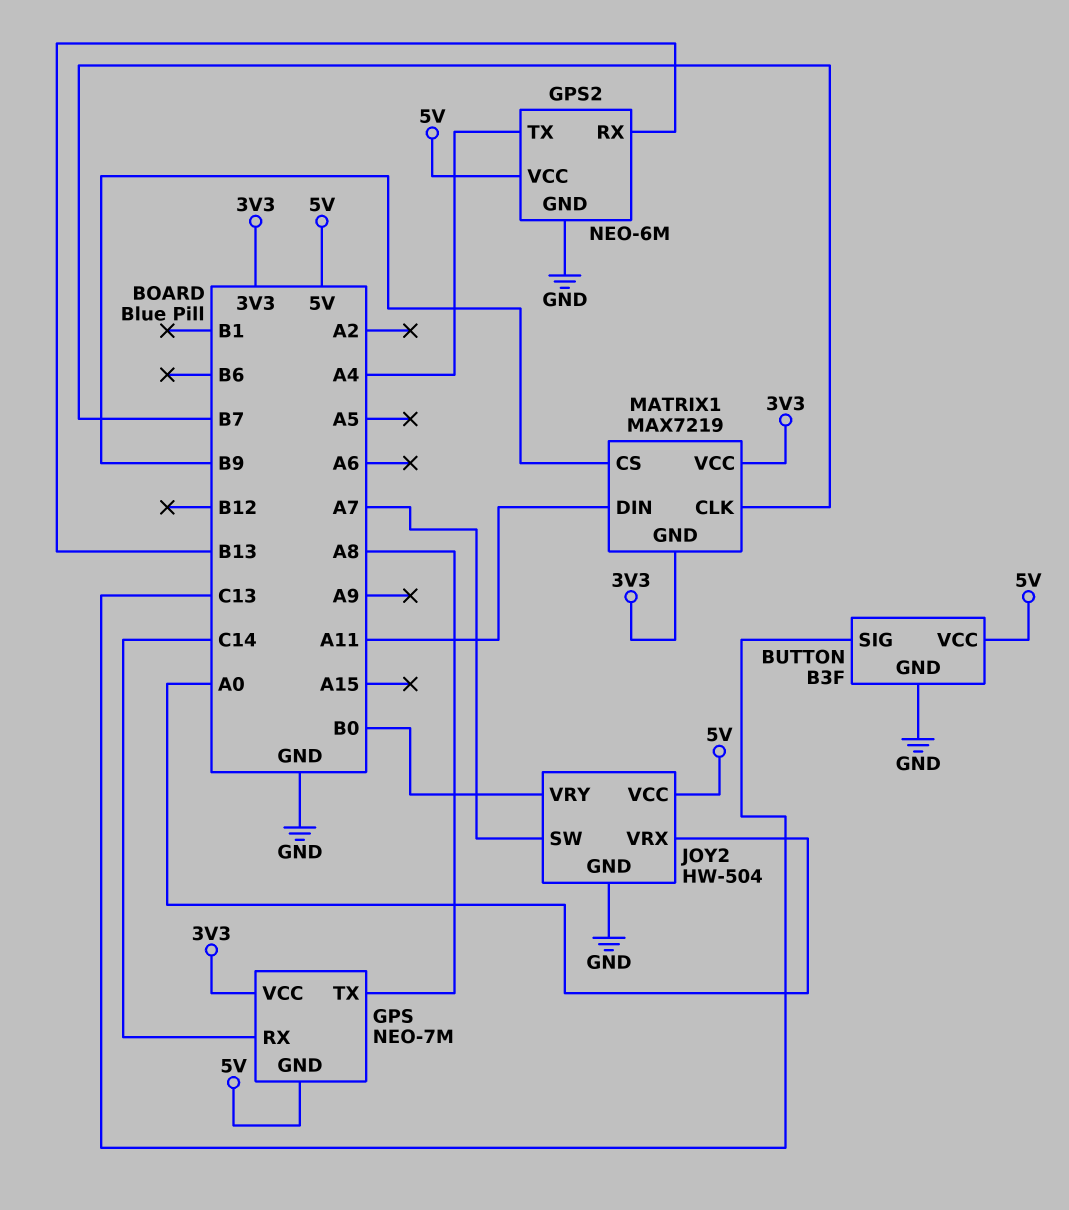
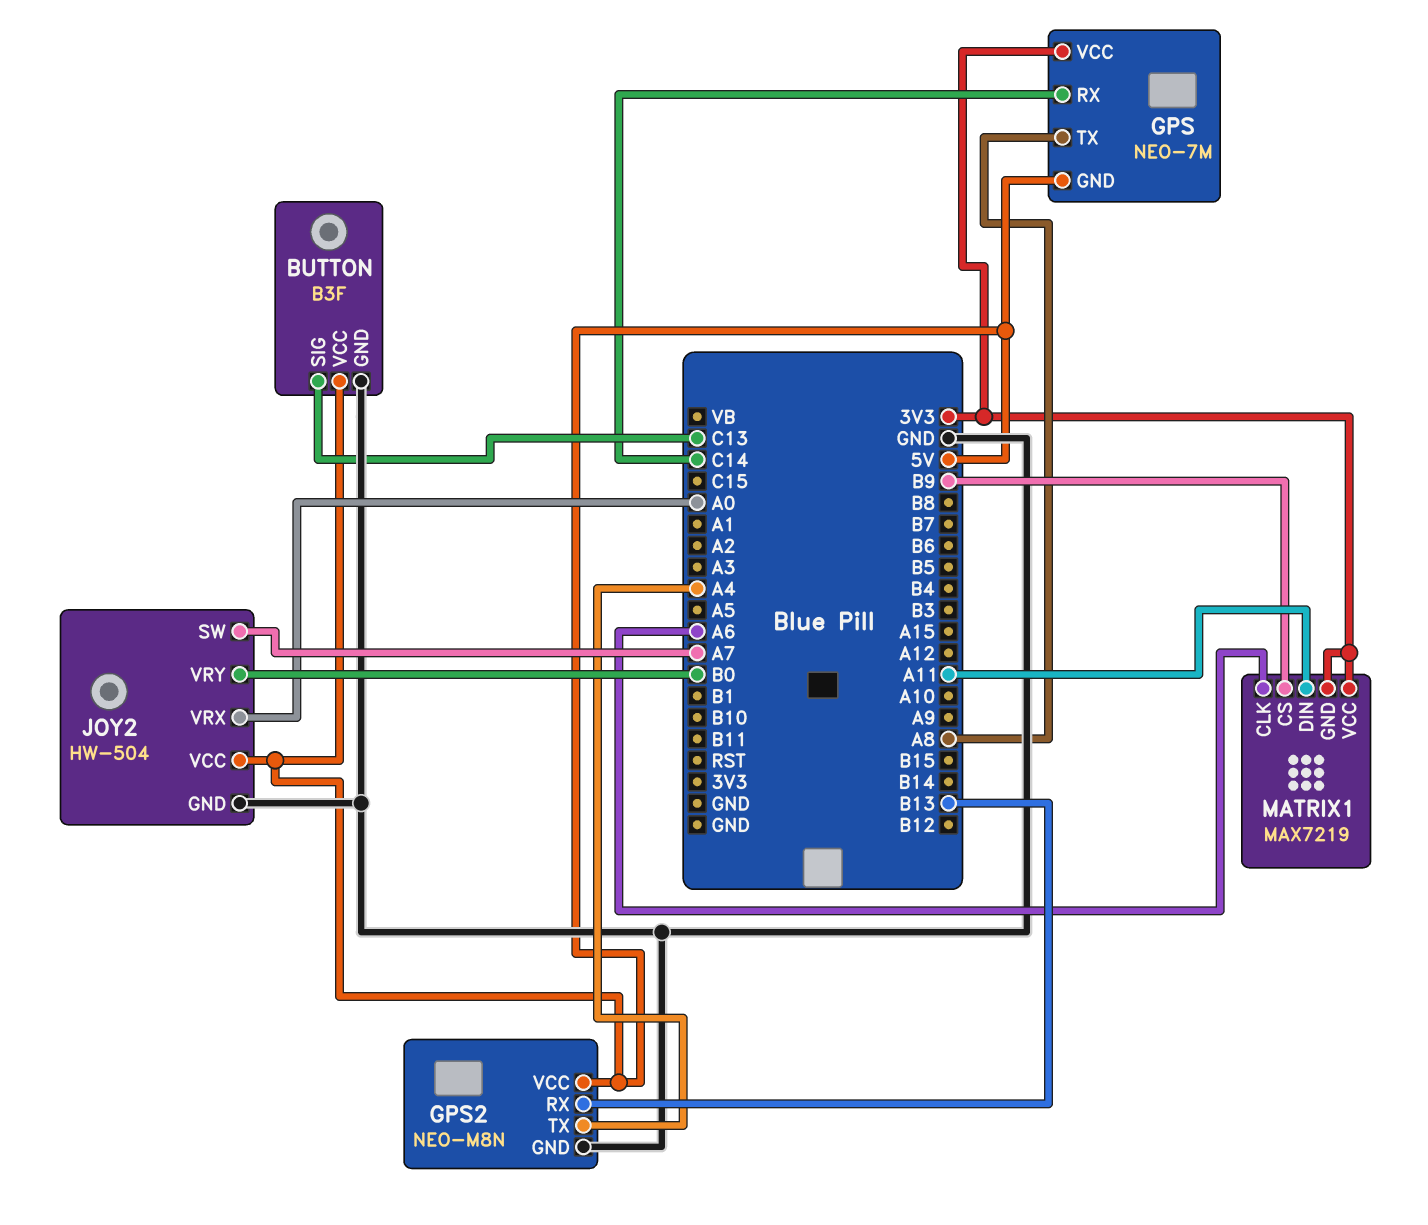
GPS2: NEO-6M -> NEO-M8N
MATRIX1 pin CLK: B7 -> A6

